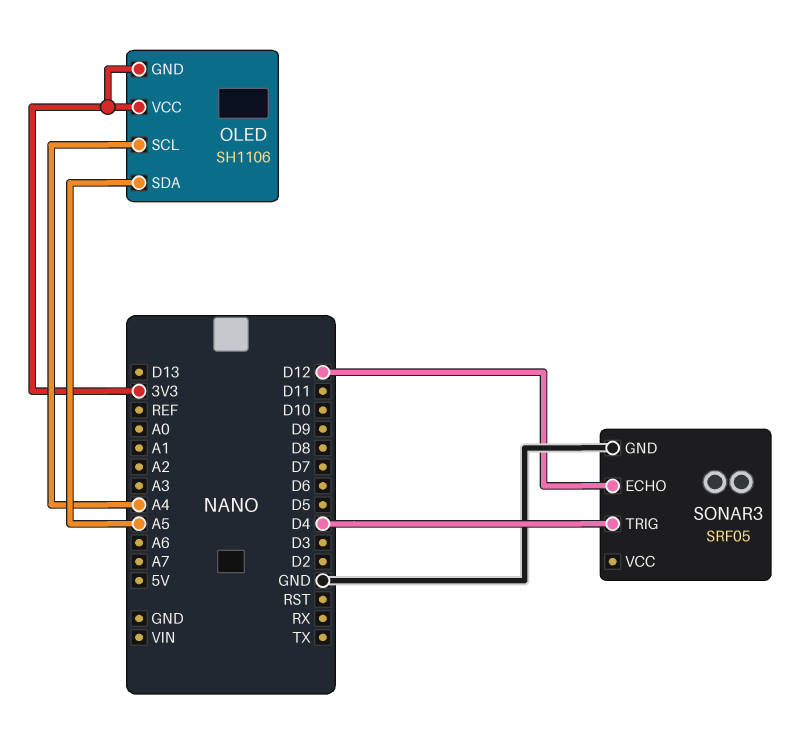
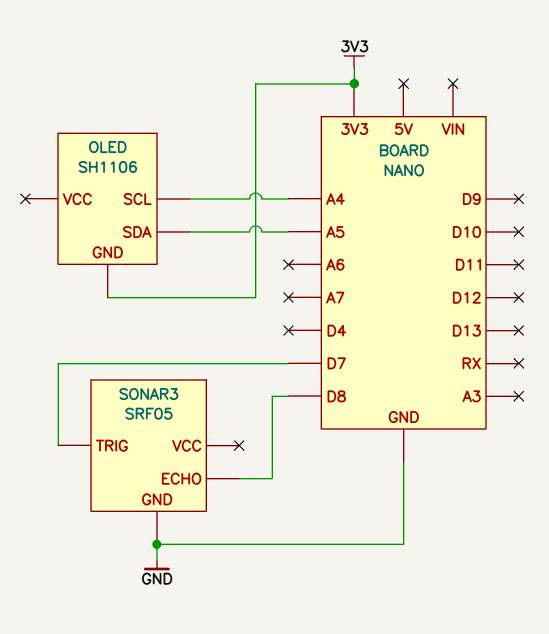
OLED pin VCC: 3V3 -> none
SONAR3 pin ECHO: D12 -> D8
SONAR3 pin TRIG: D4 -> D7

